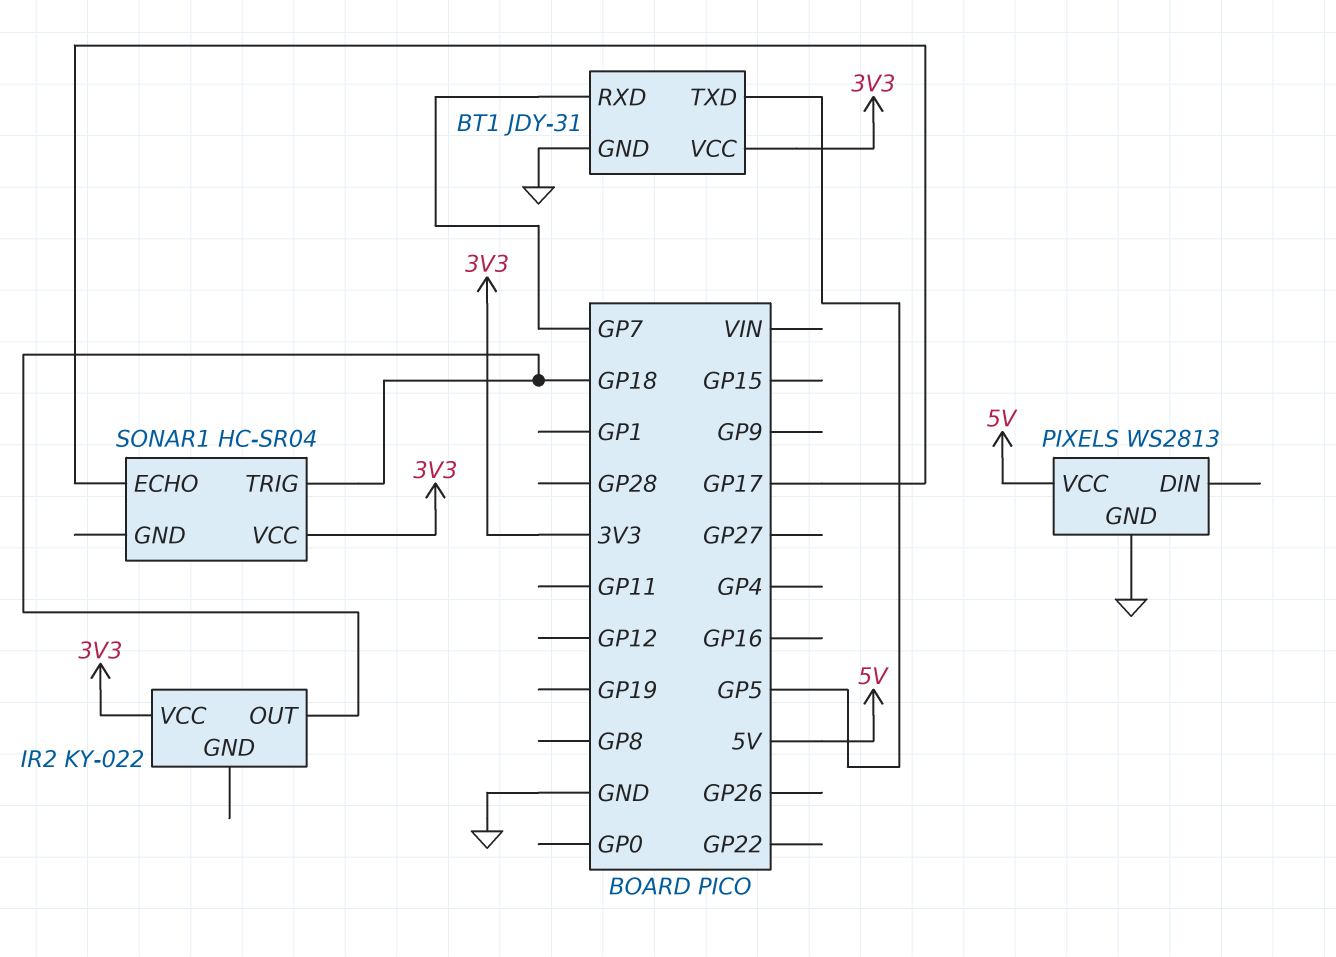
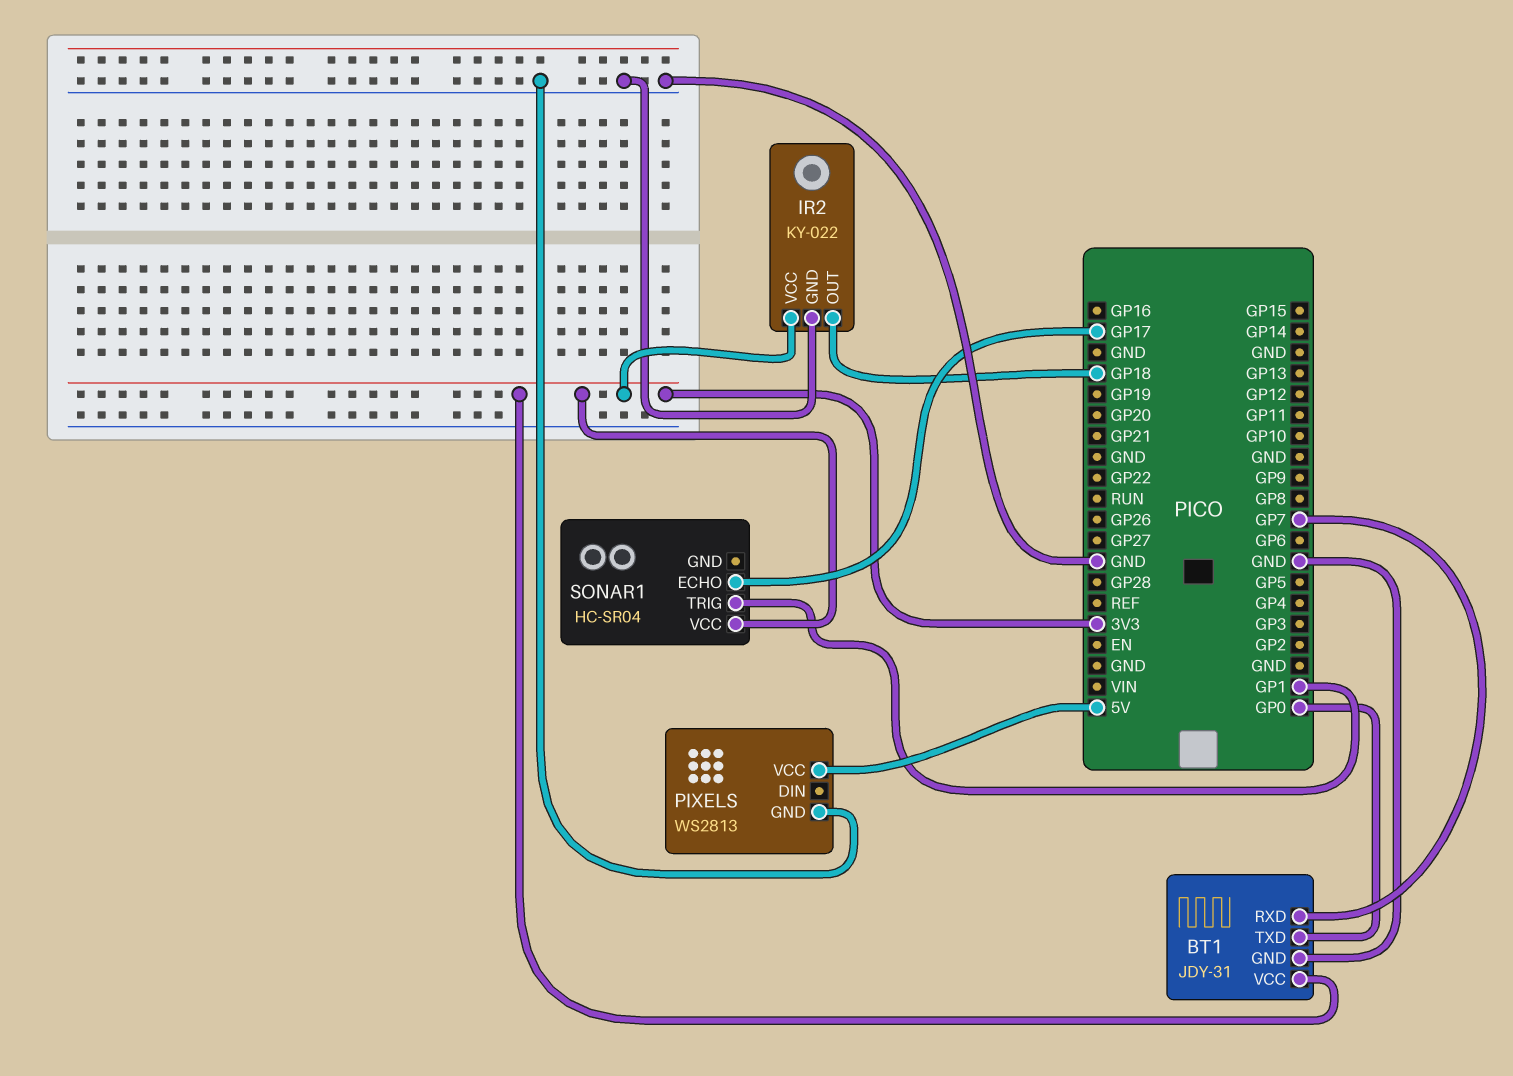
BT1 pin TXD: GP5 -> GP0
IR2 pin GND: none -> GND
SONAR1 pin TRIG: GP18 -> GP1

